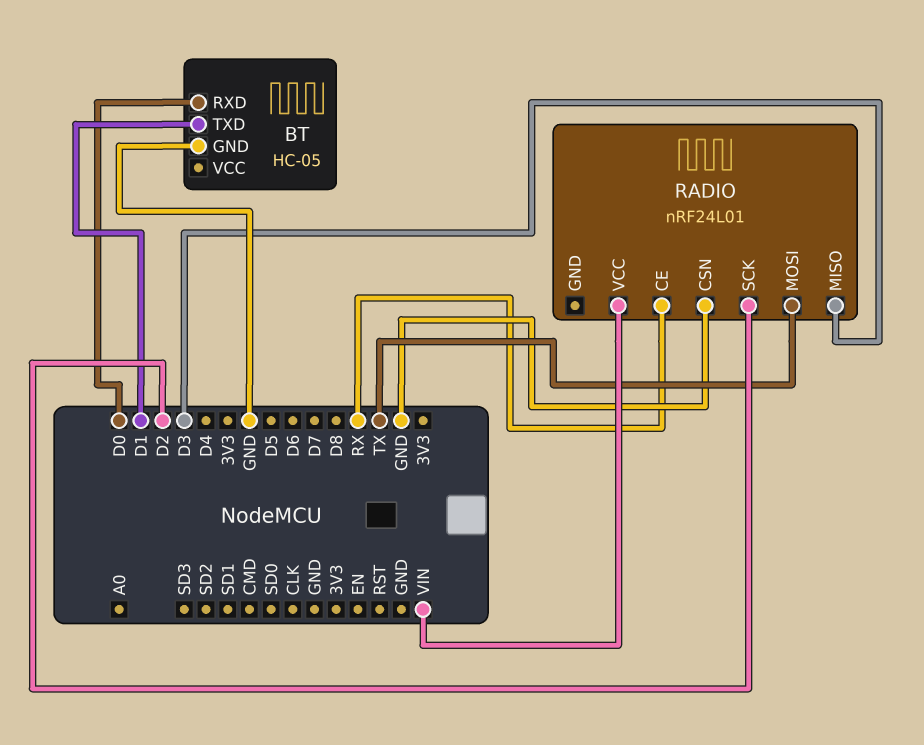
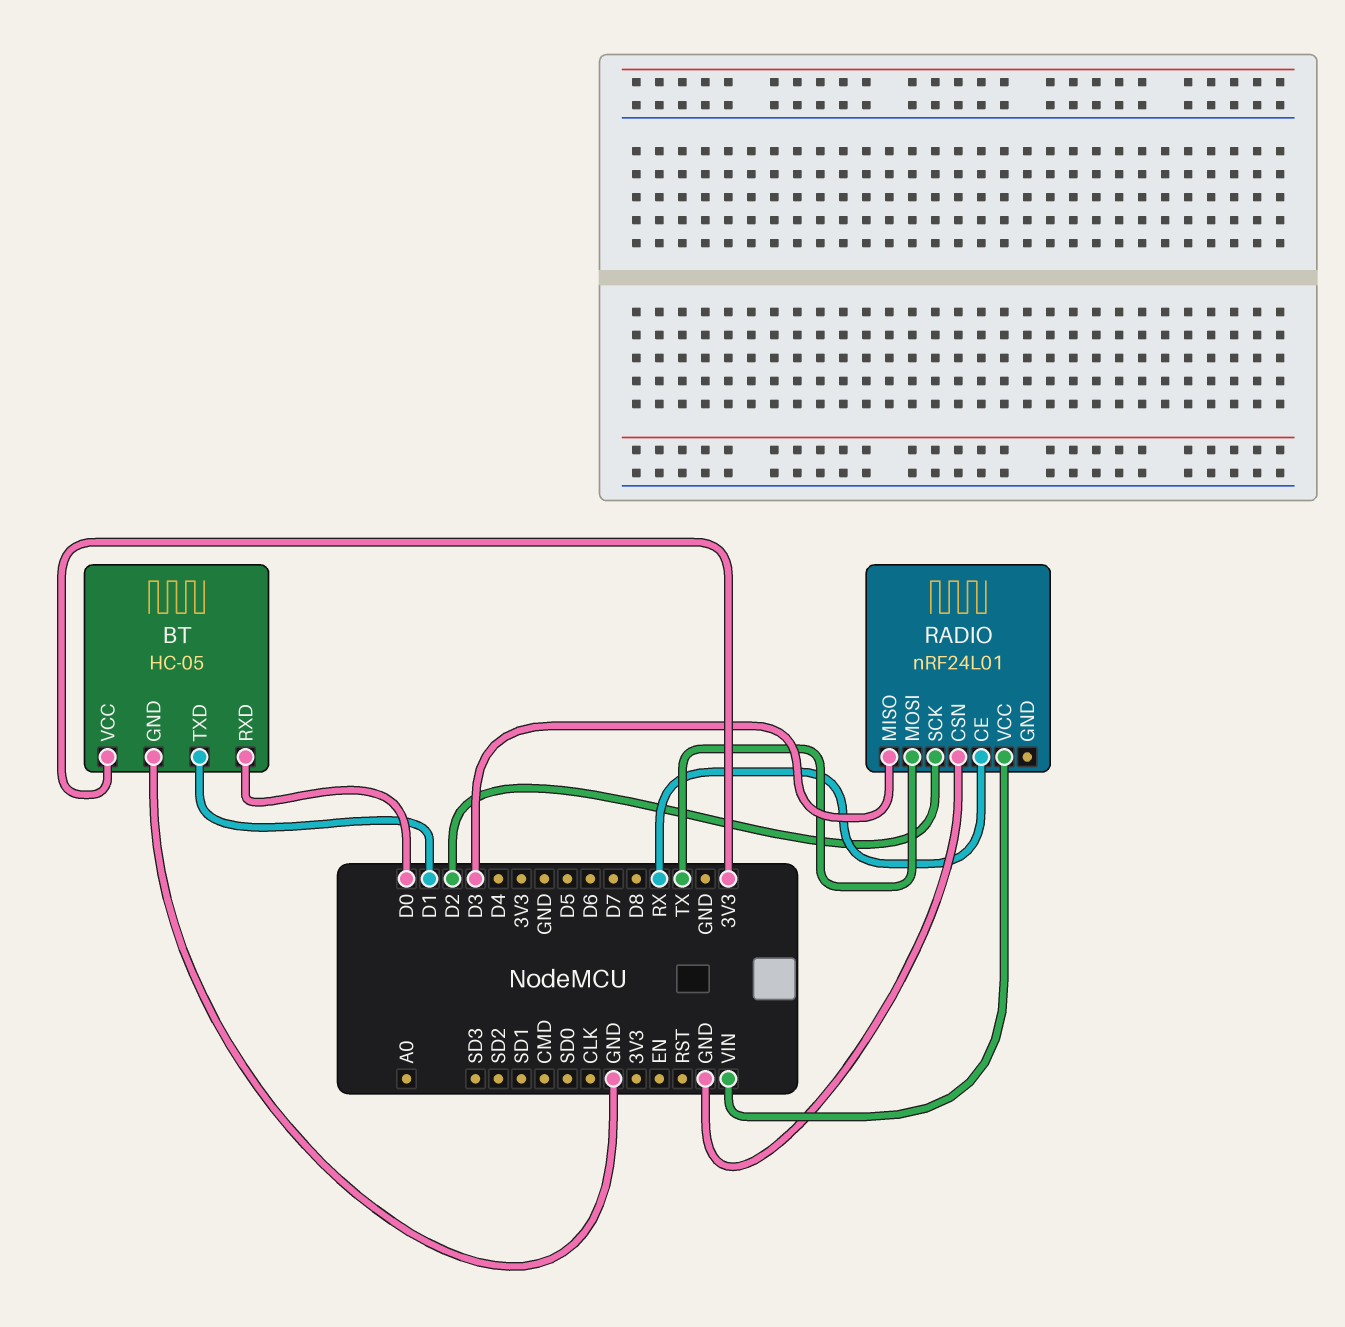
BT pin VCC: none -> 3V3

